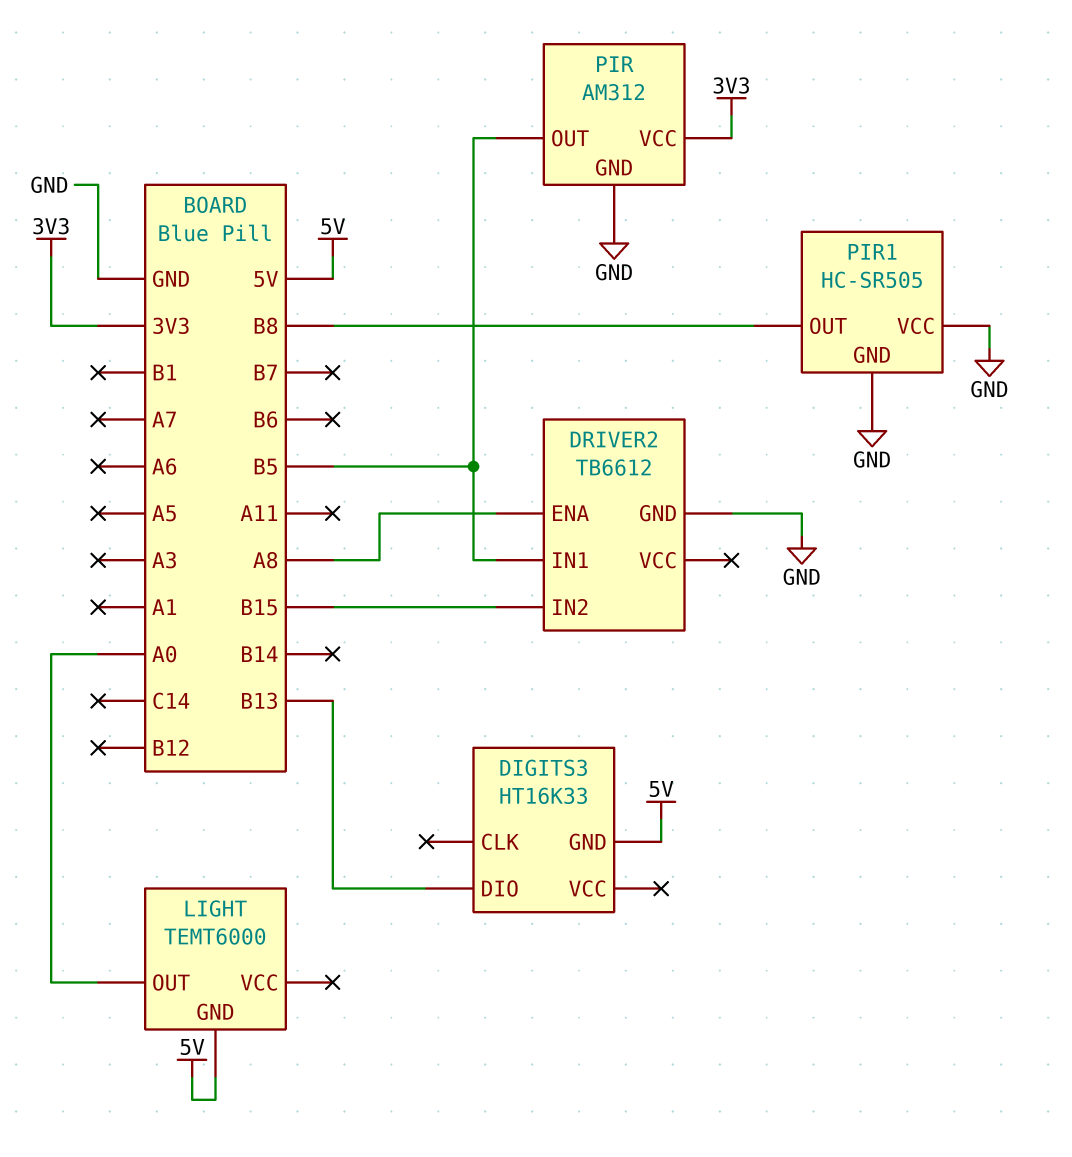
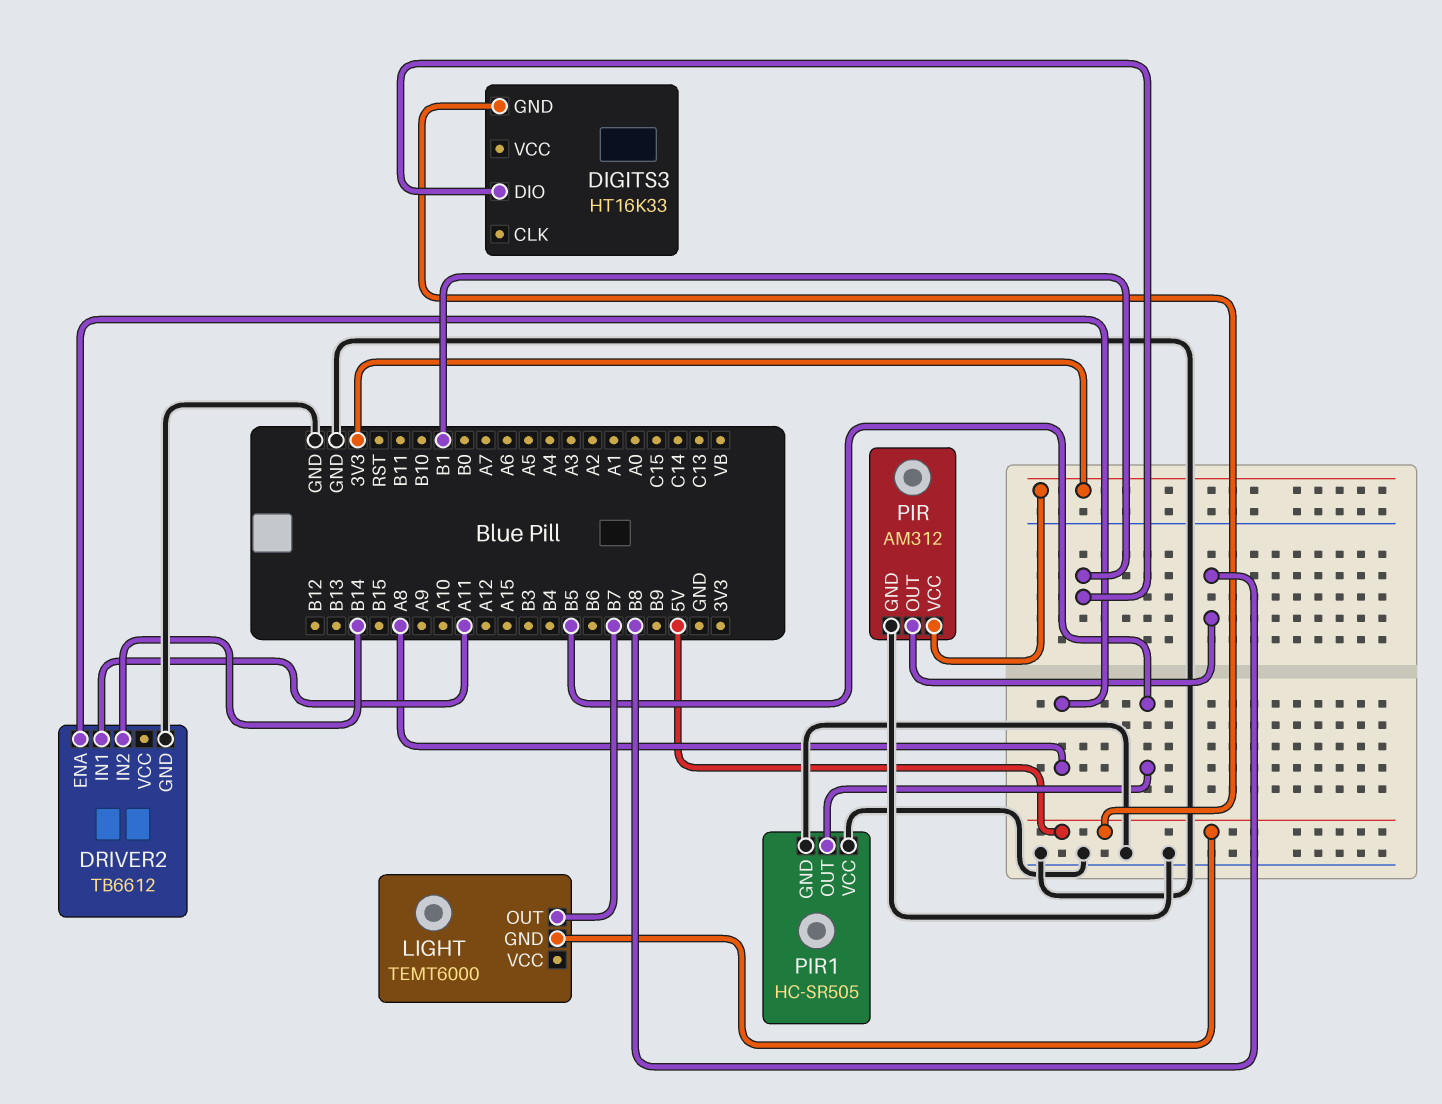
DIGITS3 pin DIO: B13 -> B1
DRIVER2 pin IN1: B5 -> A11
DRIVER2 pin IN2: B15 -> B14
LIGHT pin OUT: A0 -> B7
PIR pin OUT: B5 -> B8
PIR1 pin OUT: B8 -> B5

